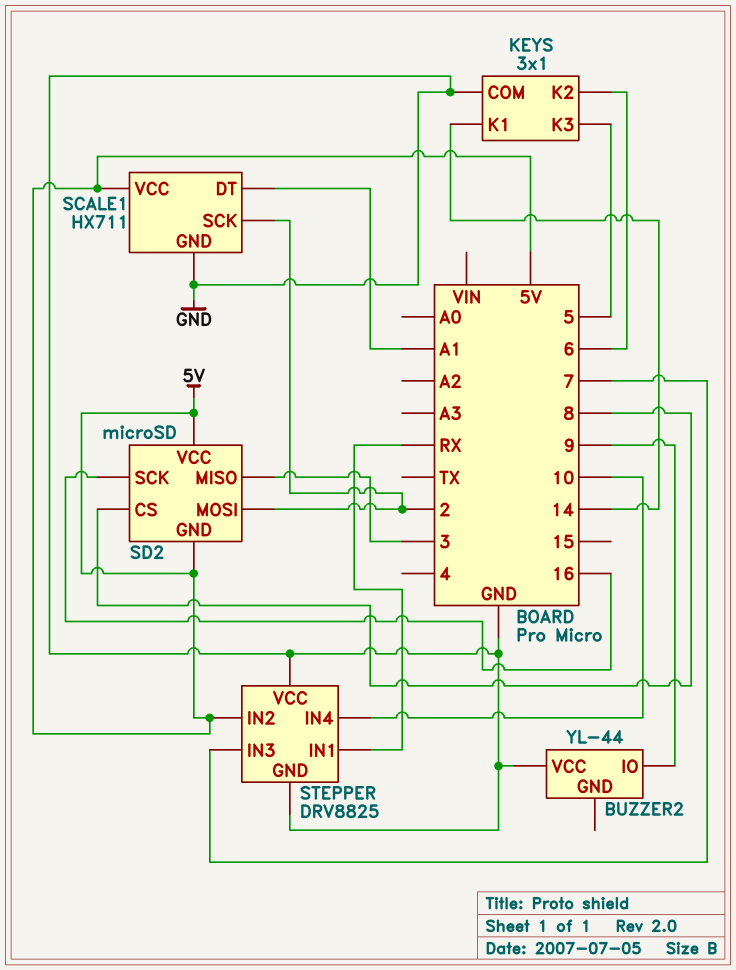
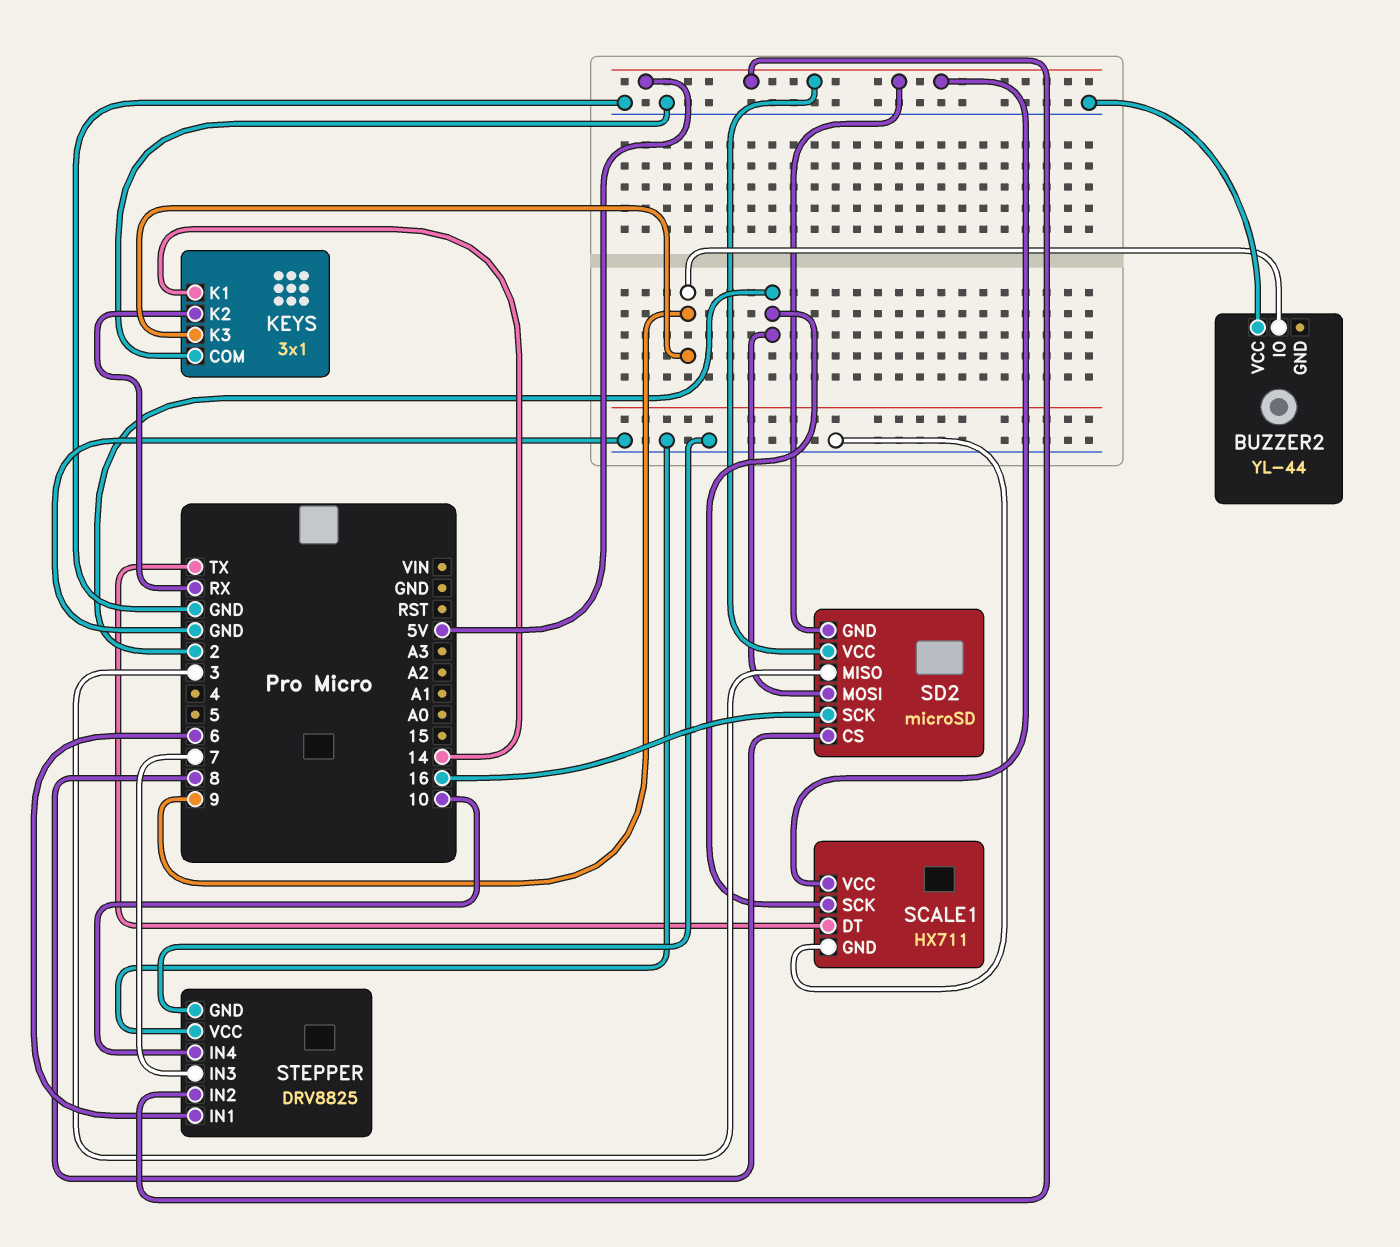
KEYS pin K2: 6 -> RX
KEYS pin K3: 5 -> 9
SCALE1 pin DT: A1 -> TX
STEPPER pin IN1: RX -> 6

